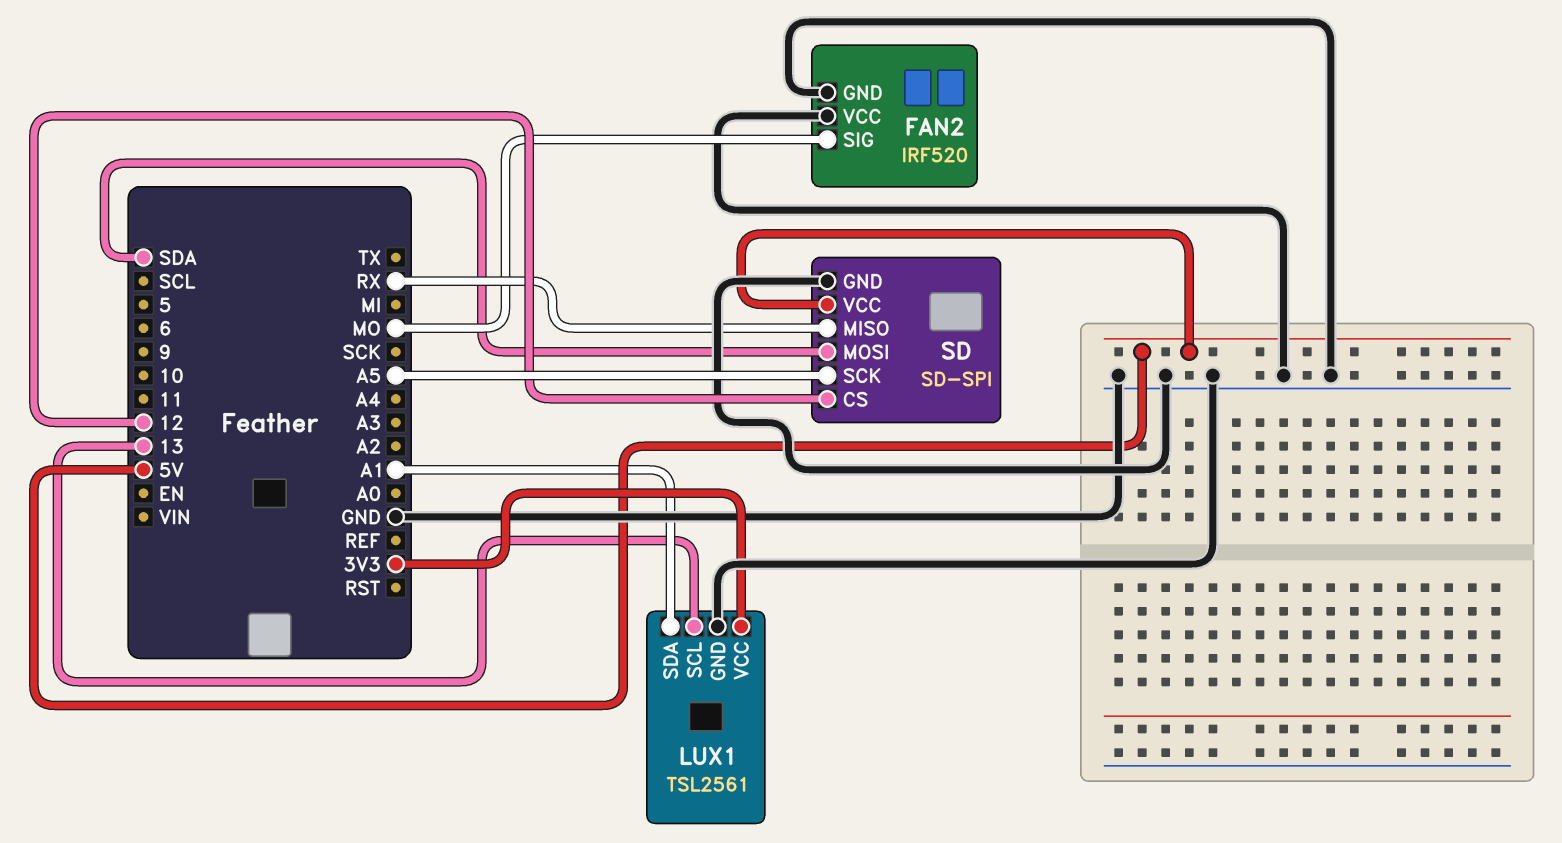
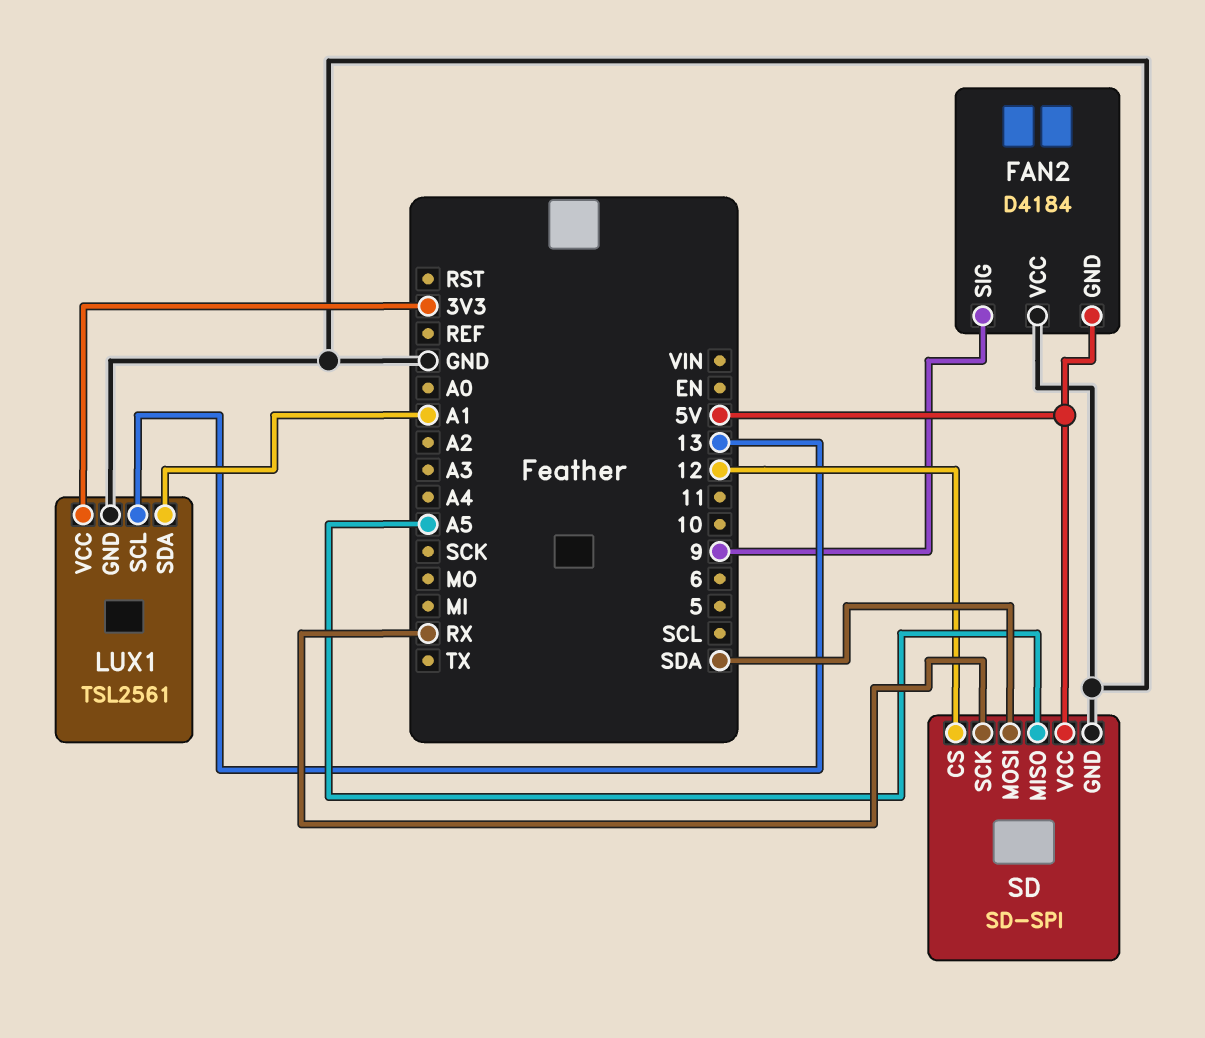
FAN2: IRF520 -> D4184
FAN2 pin GND: GND -> 5V
FAN2 pin SIG: MO -> 9
SD pin MISO: RX -> A5
SD pin SCK: A5 -> RX

